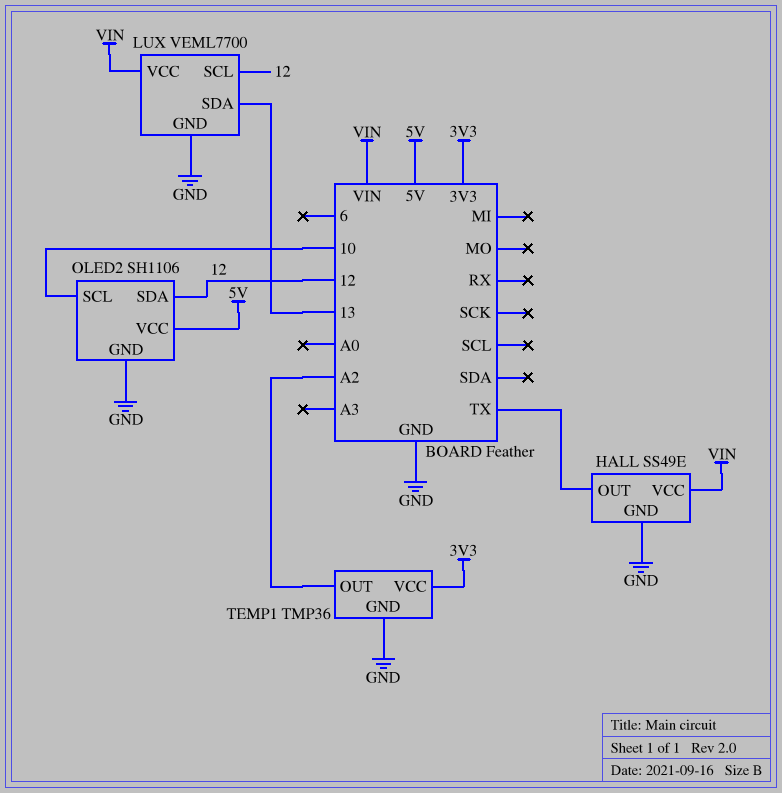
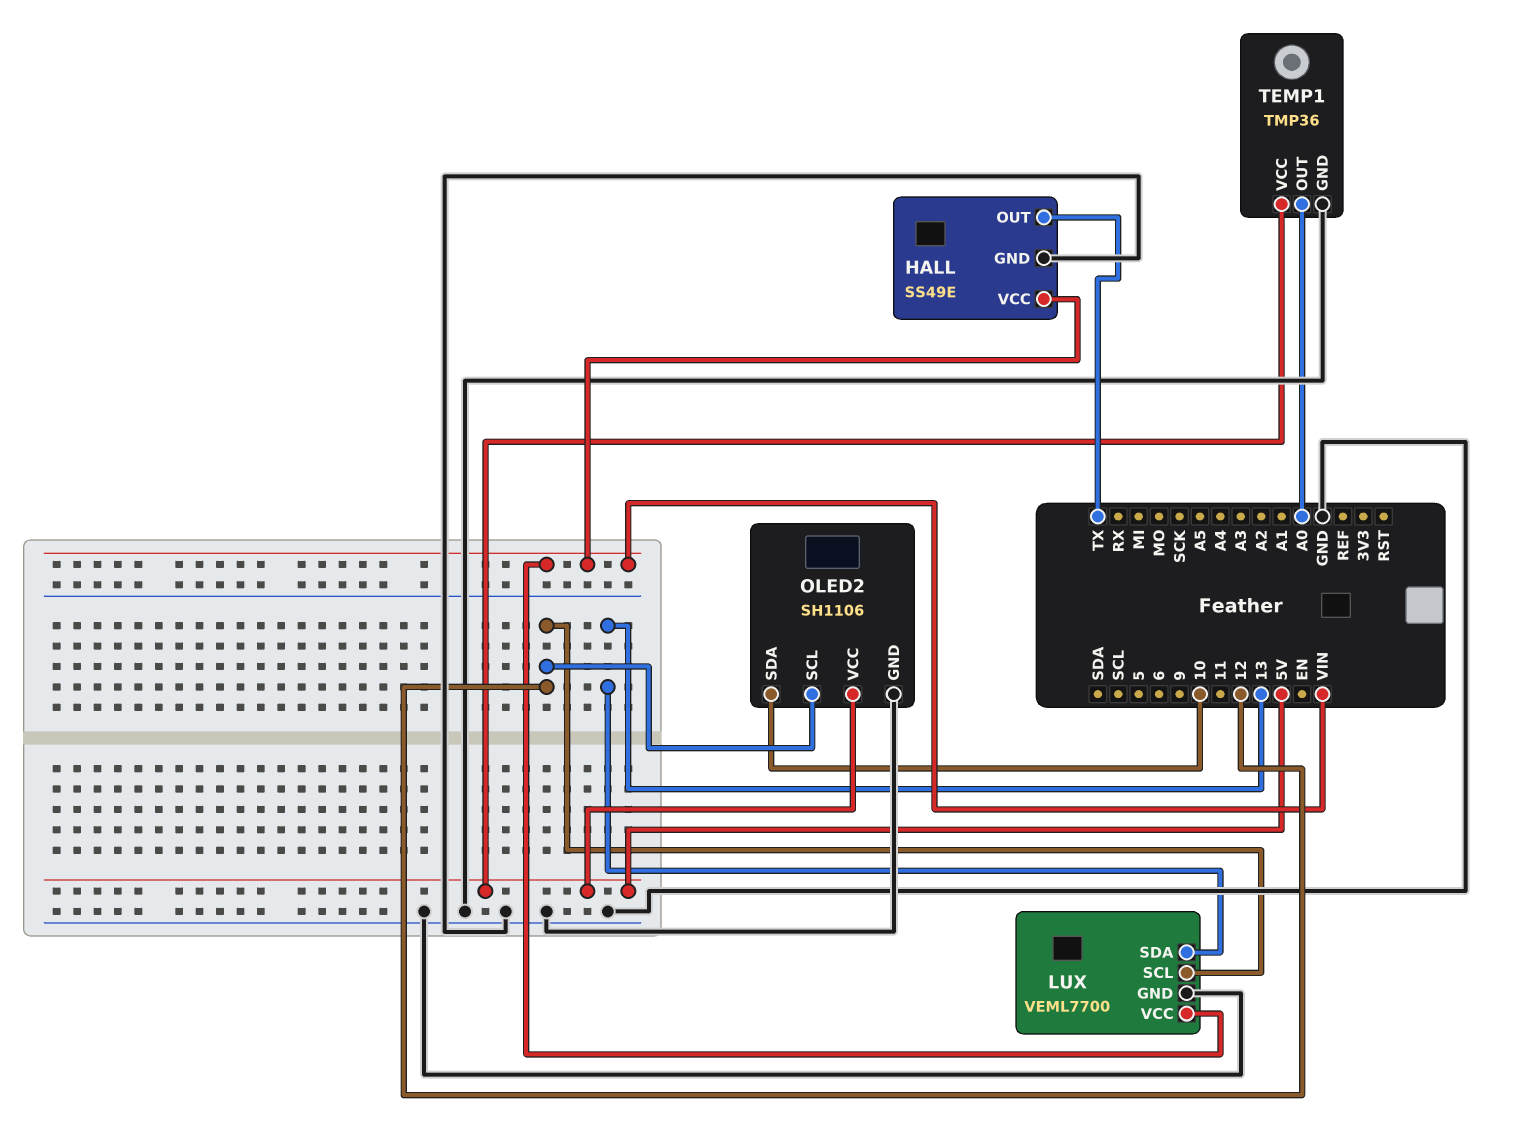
OLED2 pin SCL: 10 -> 12
OLED2 pin SDA: 12 -> 10
TEMP1 pin OUT: A2 -> A0
TEMP1 pin VCC: 3V3 -> 5V

